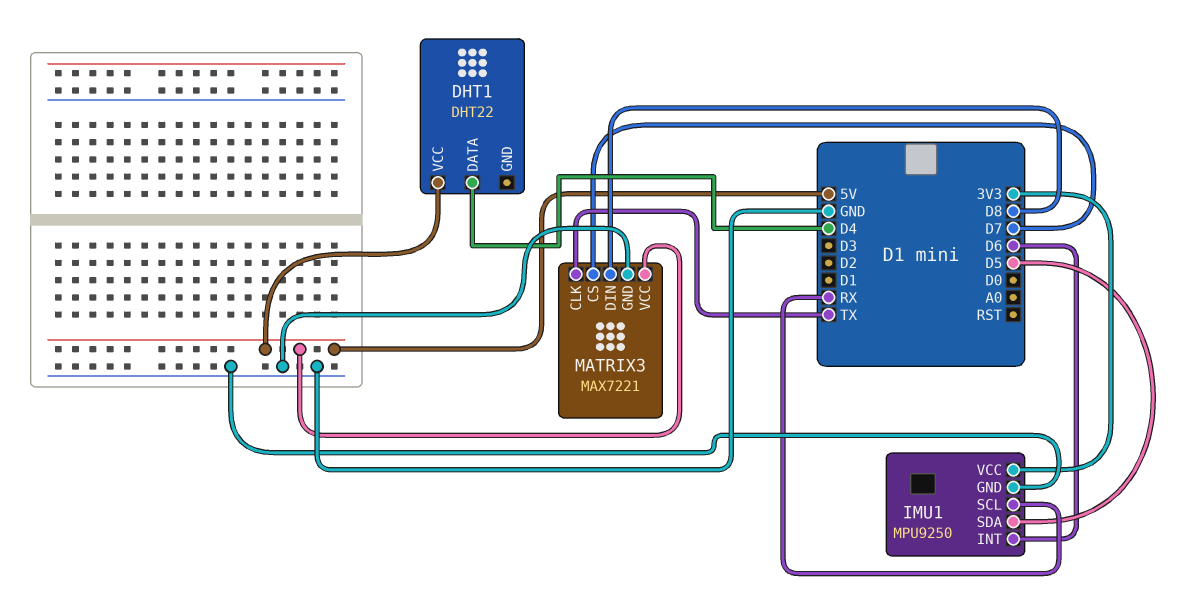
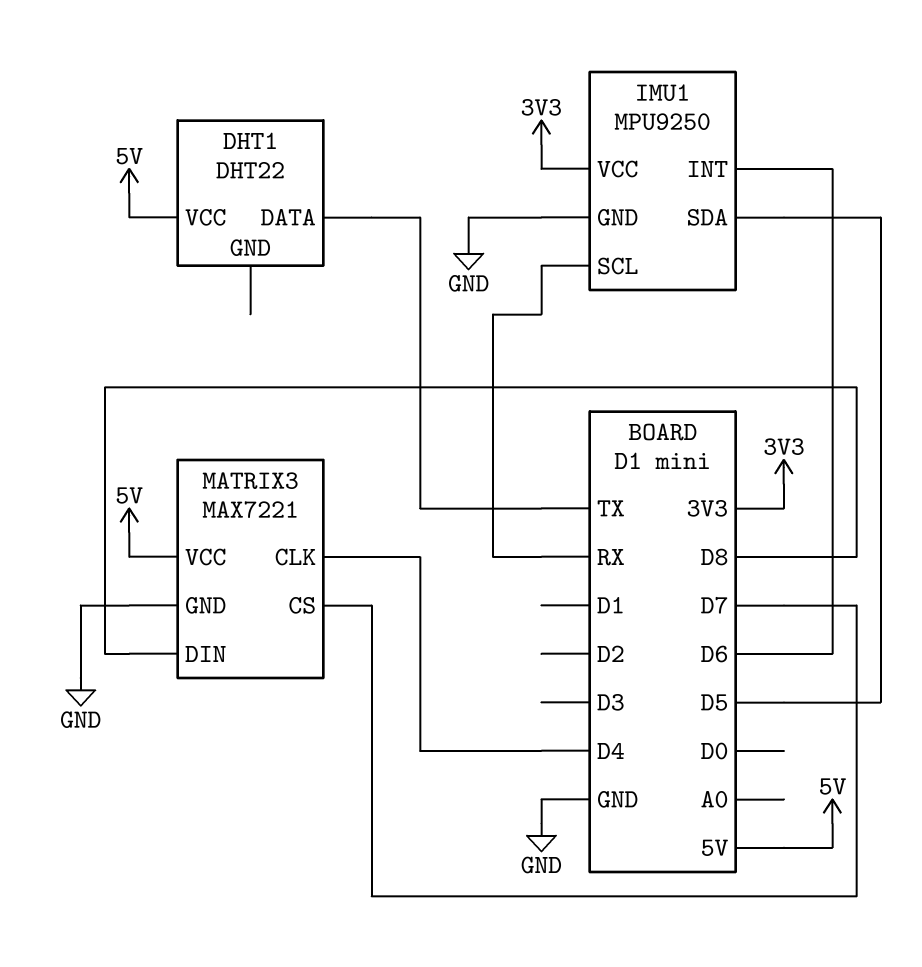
DHT1 pin DATA: D4 -> TX
MATRIX3 pin CLK: TX -> D4

